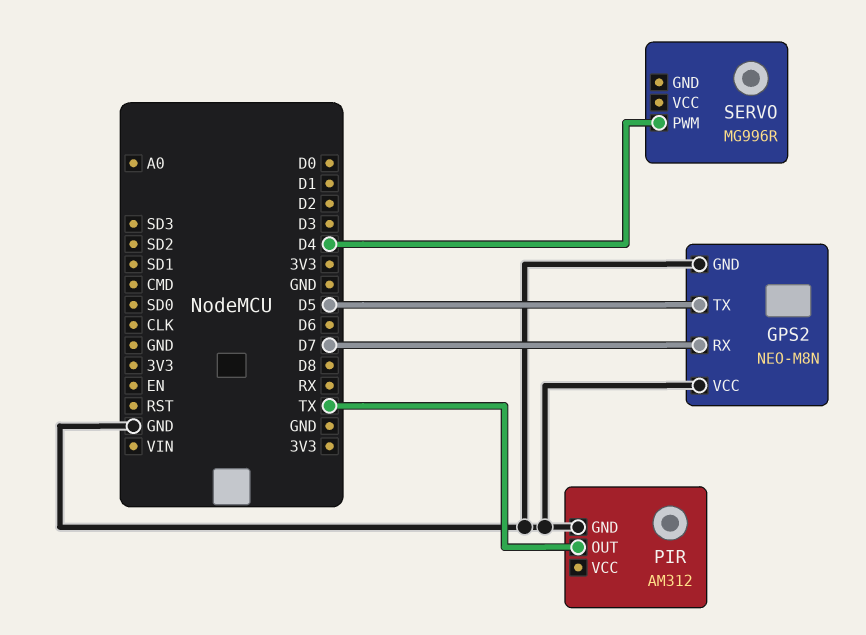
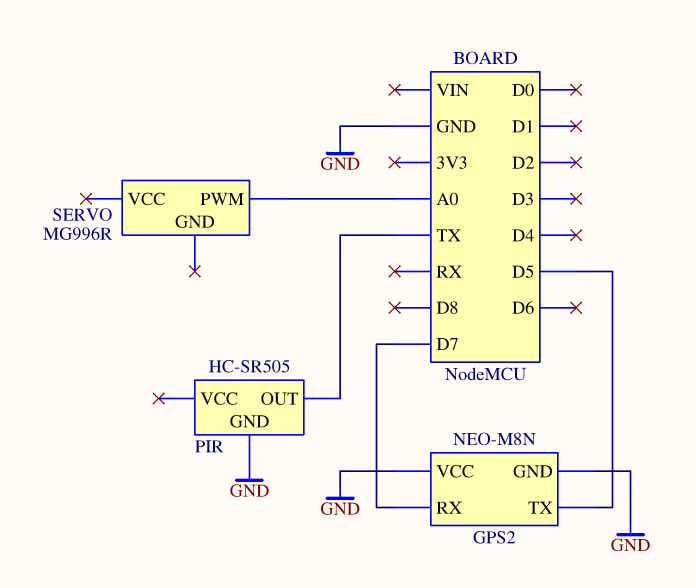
PIR: AM312 -> HC-SR505
SERVO pin PWM: D4 -> A0

